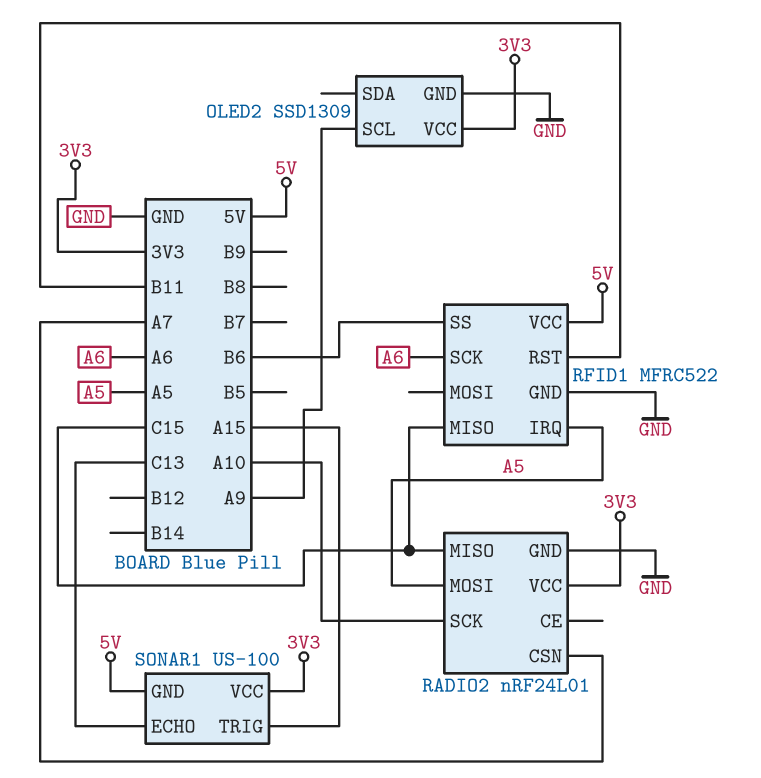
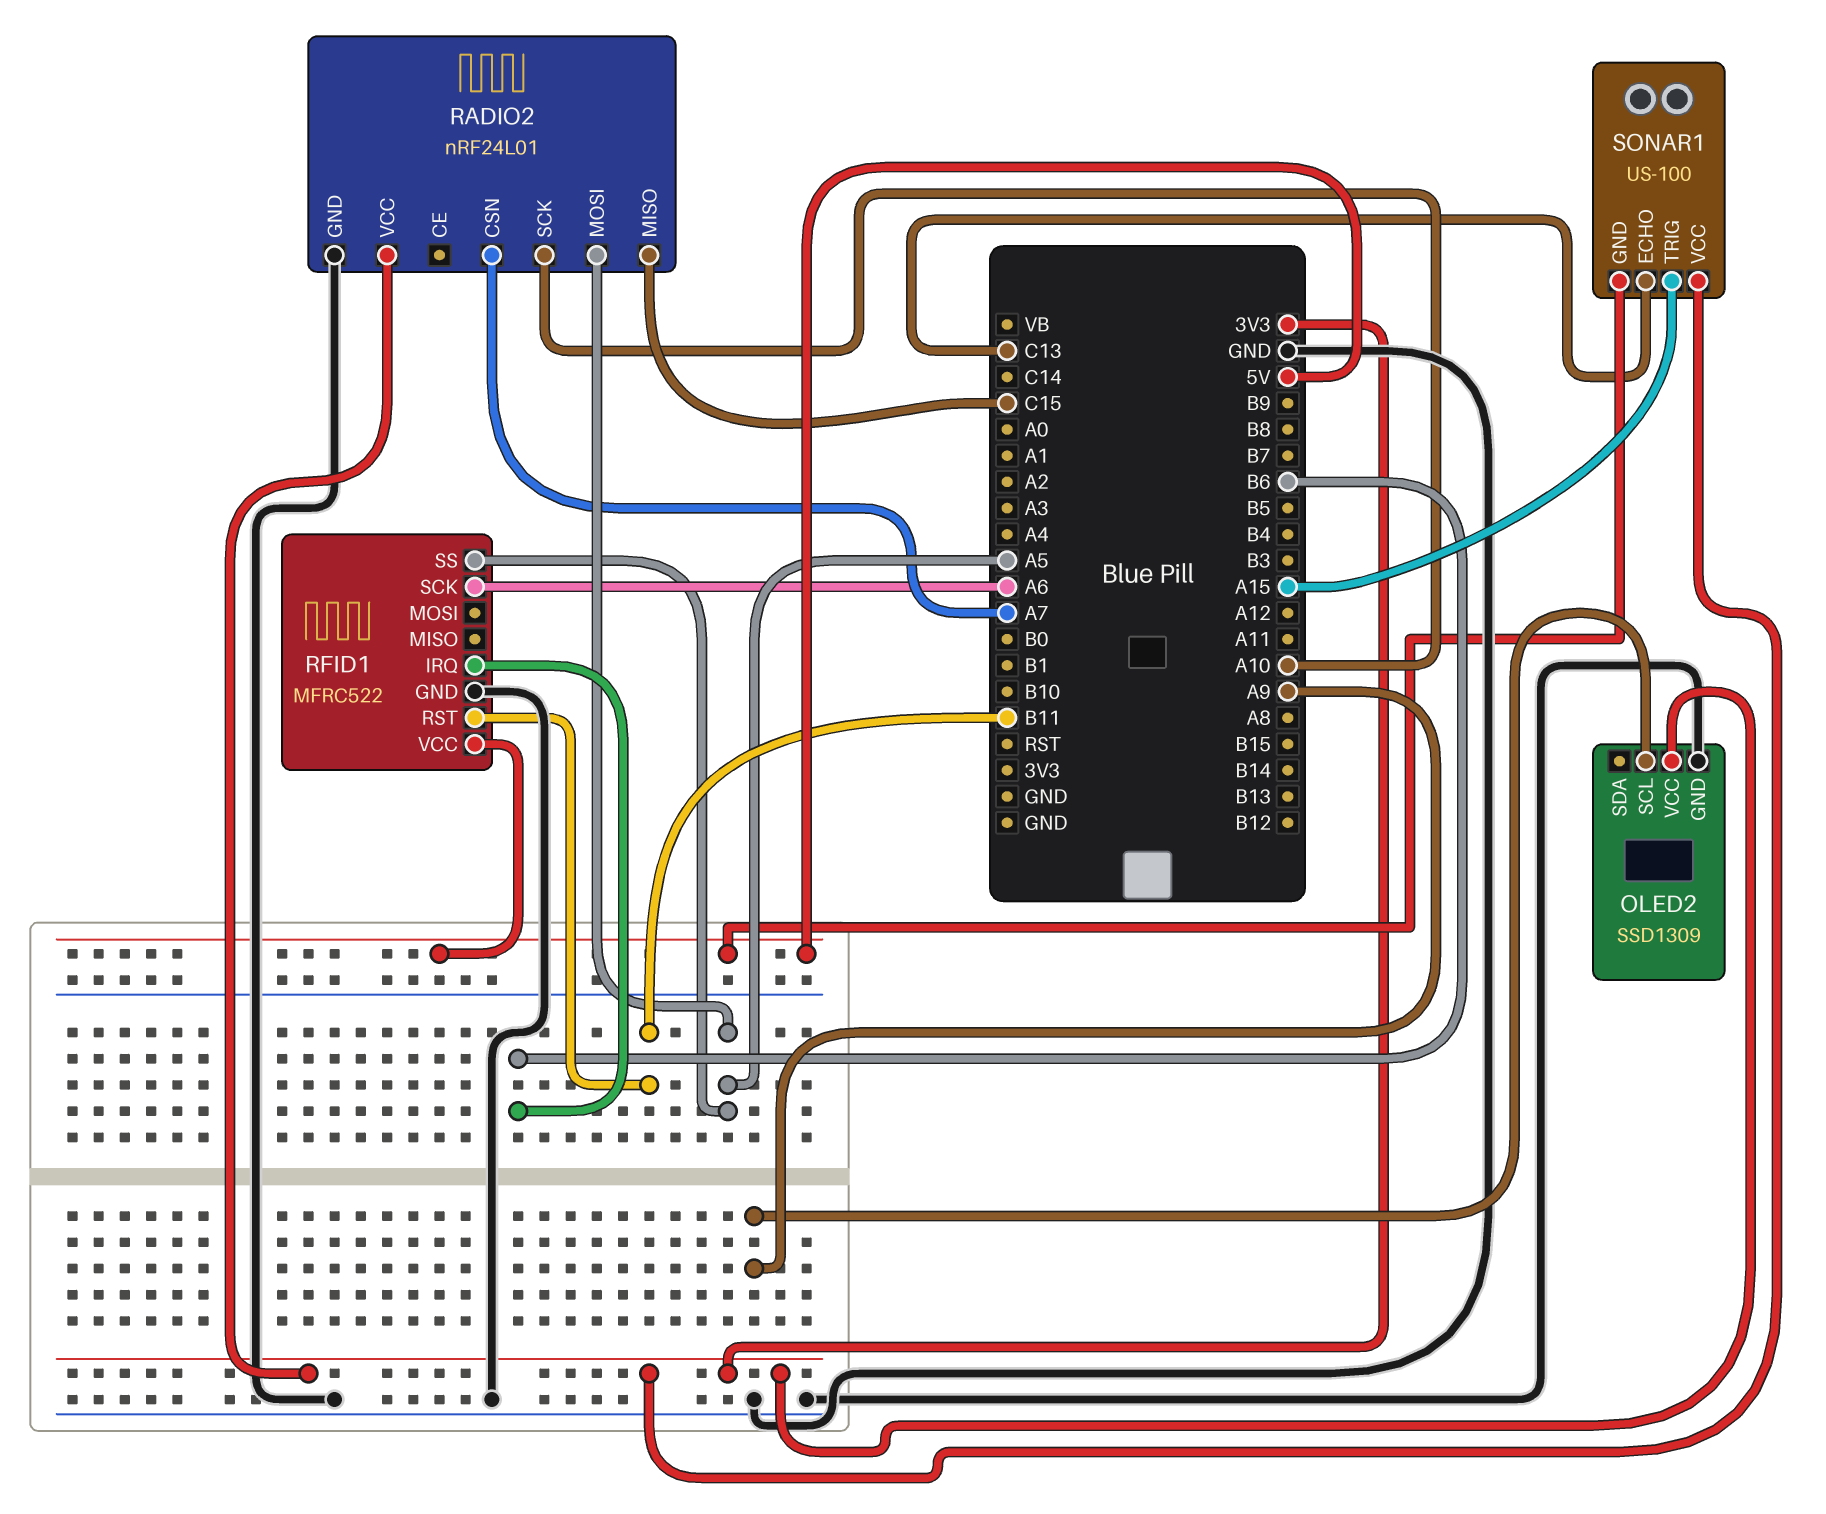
RFID1 pin IRQ: A5 -> B6
RFID1 pin MISO: C15 -> none
RFID1 pin SS: B6 -> A5

